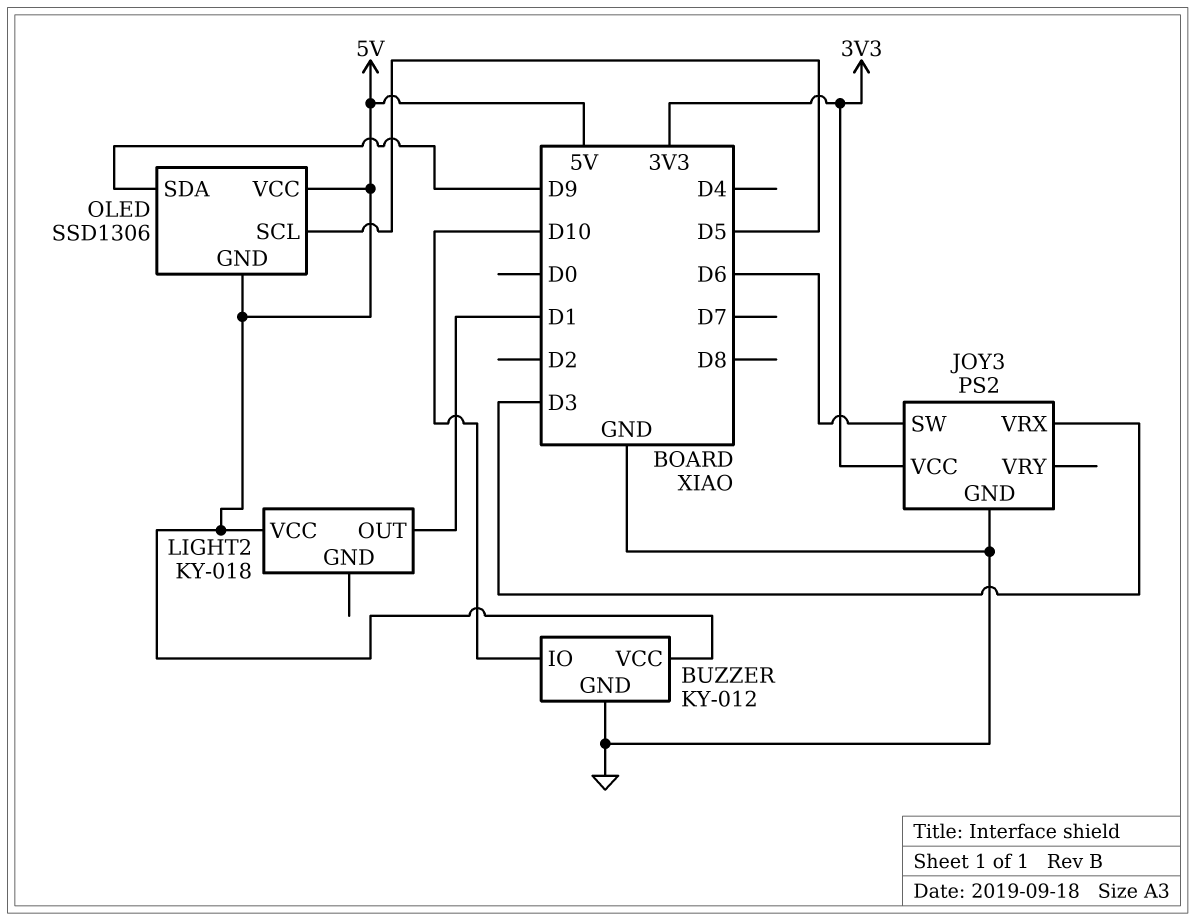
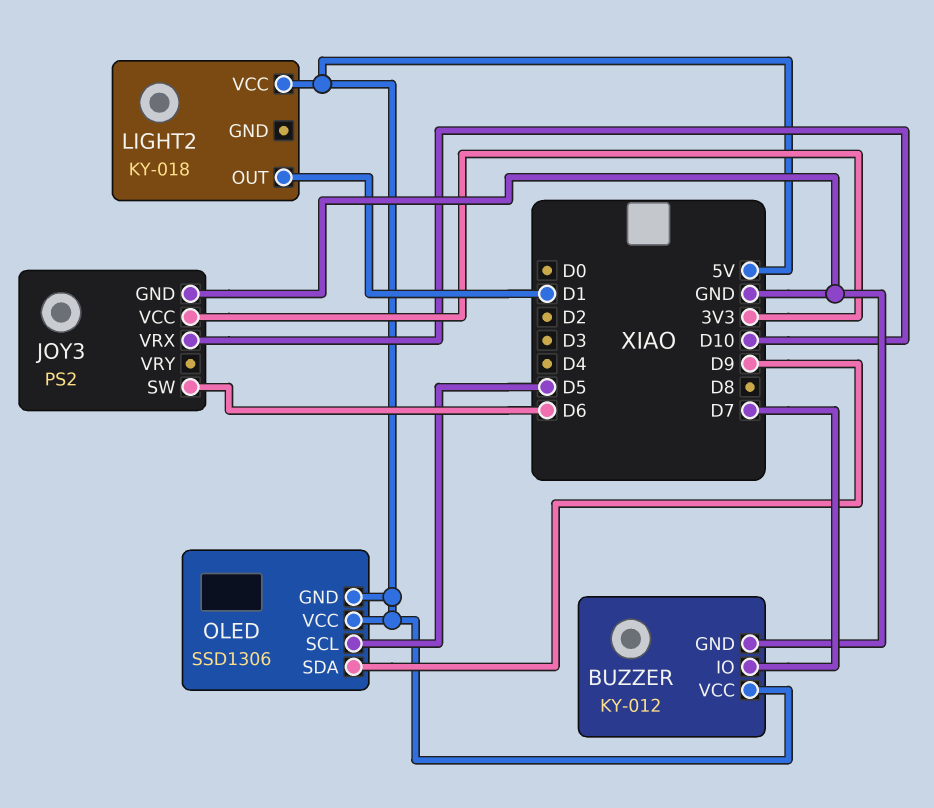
BUZZER pin IO: D10 -> D7
JOY3 pin VRX: D3 -> D10

